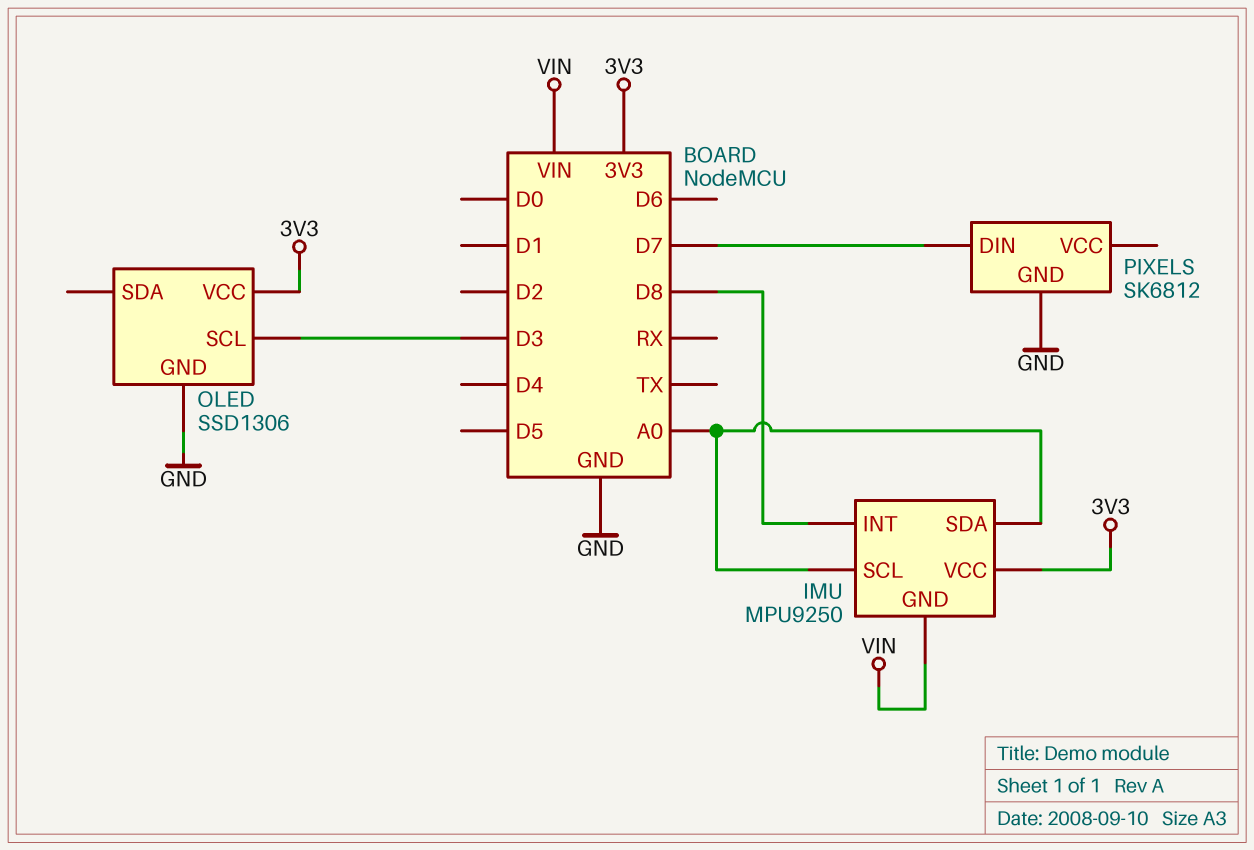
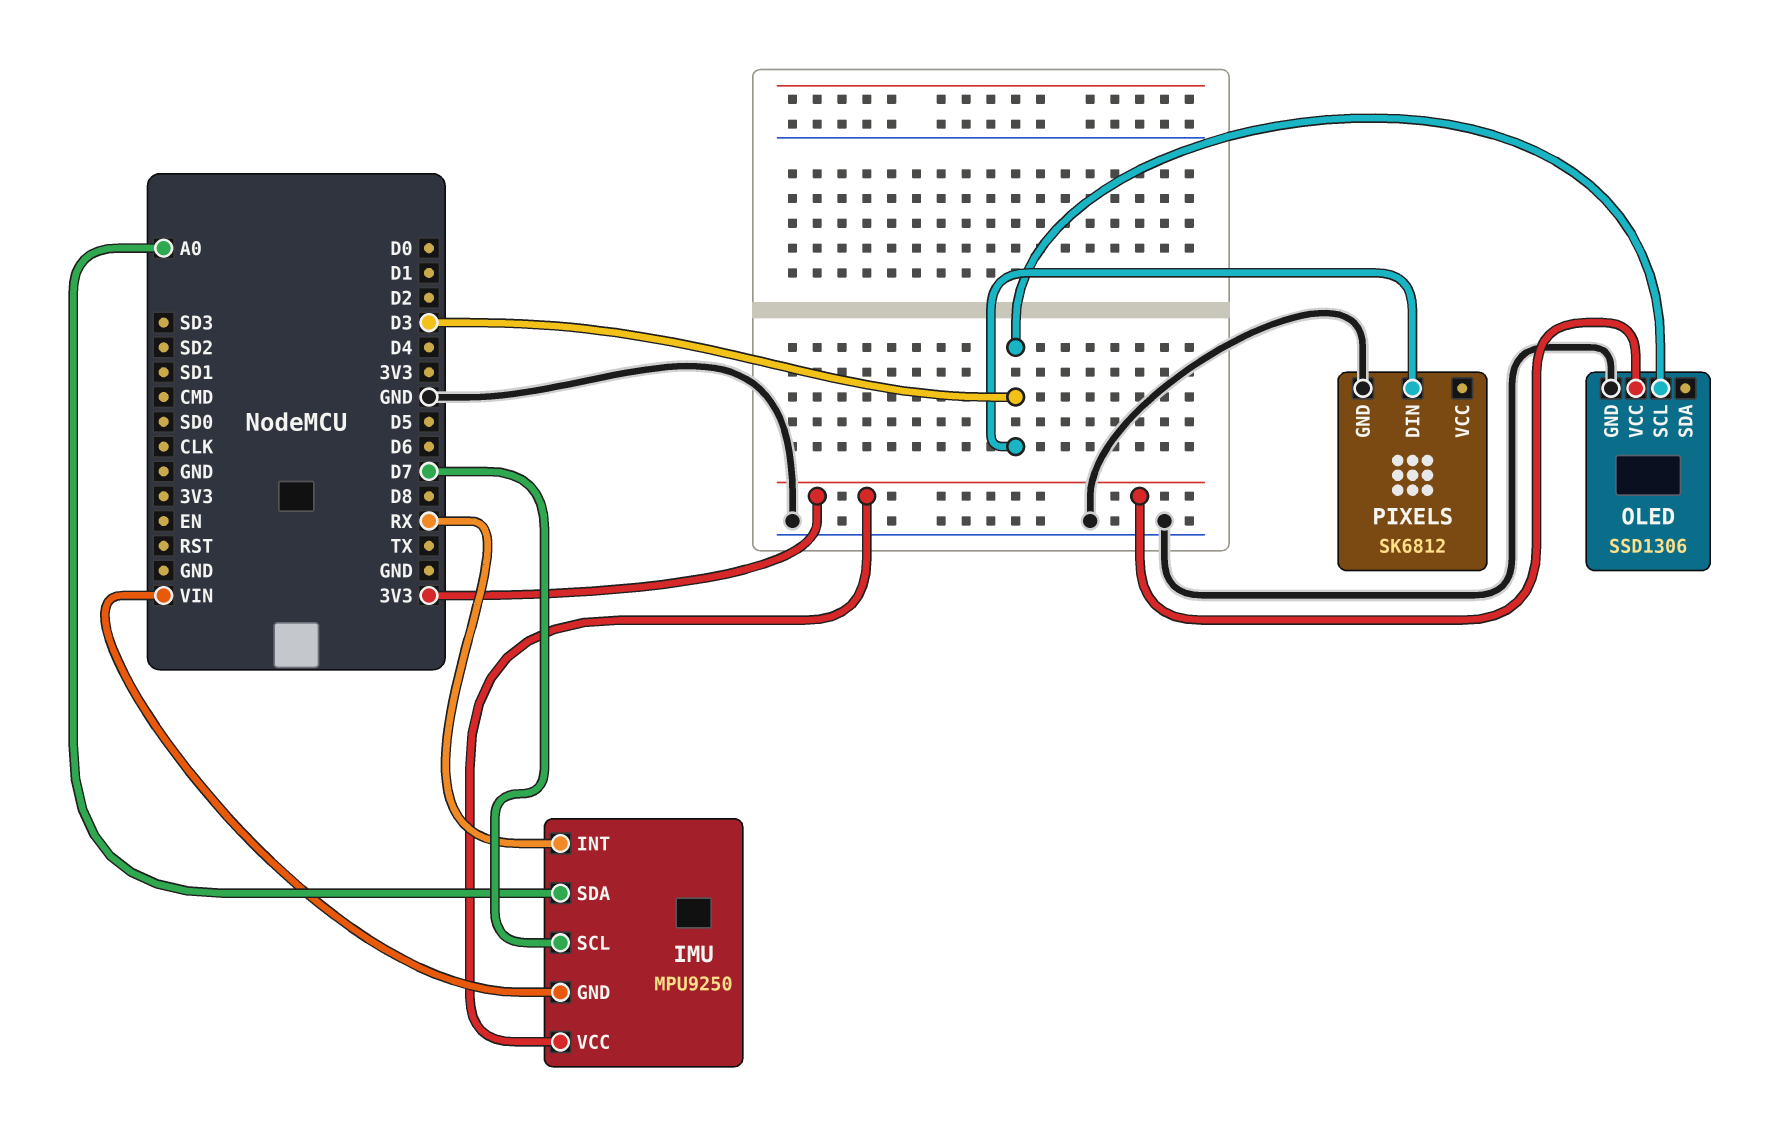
IMU pin INT: D8 -> RX
IMU pin SCL: A0 -> D7
PIXELS pin DIN: D7 -> D3

